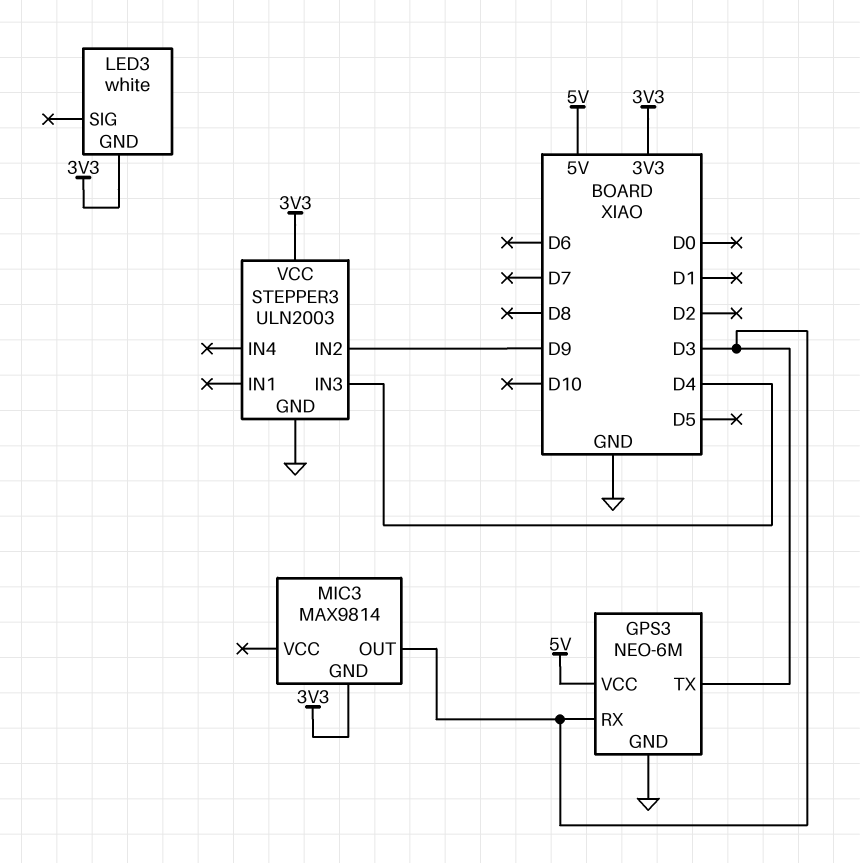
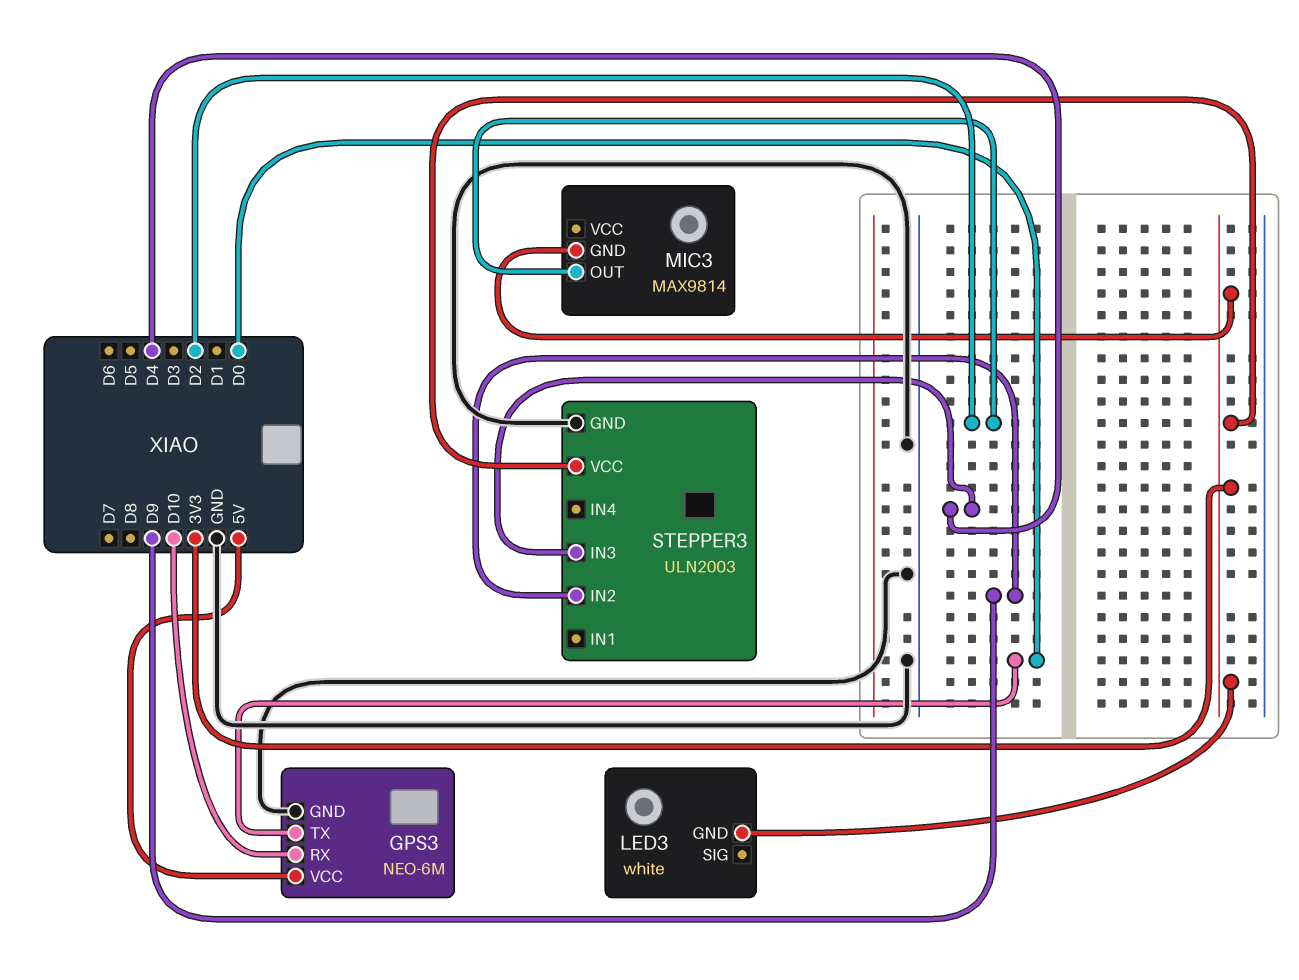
GPS3 pin RX: D3 -> D10
GPS3 pin TX: D3 -> D0
MIC3 pin OUT: D3 -> D2

